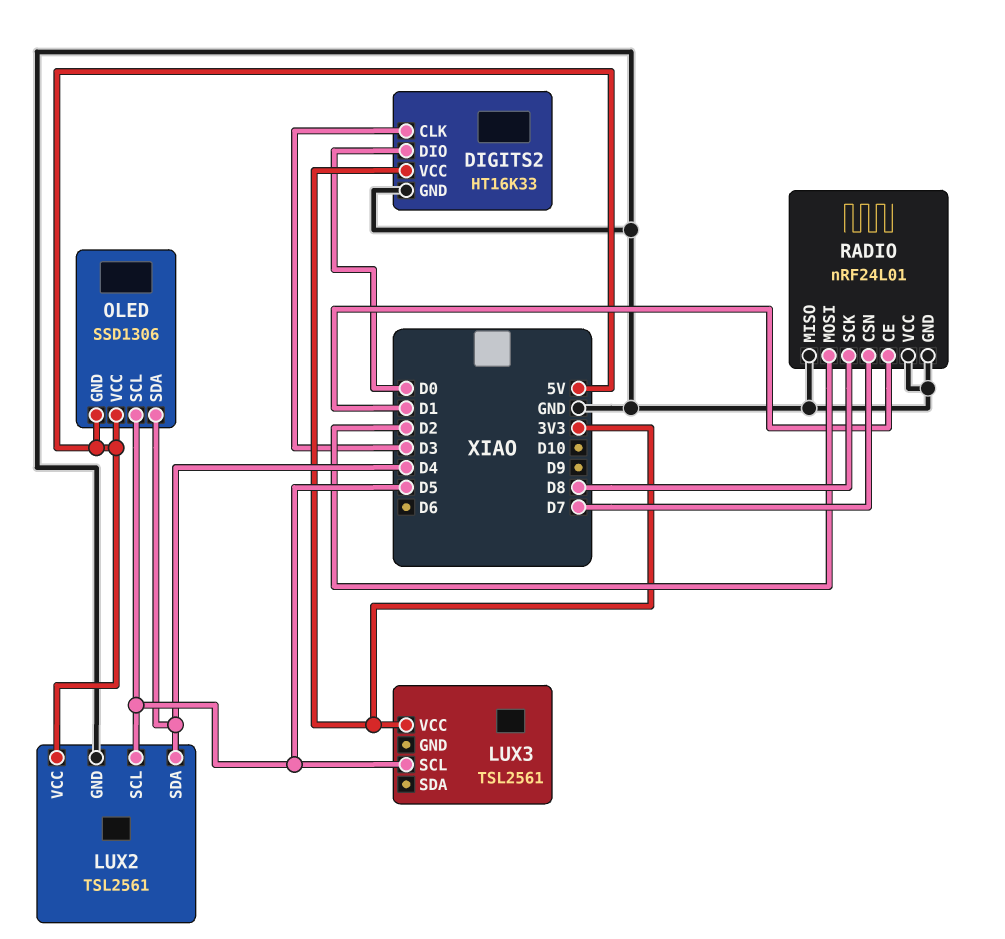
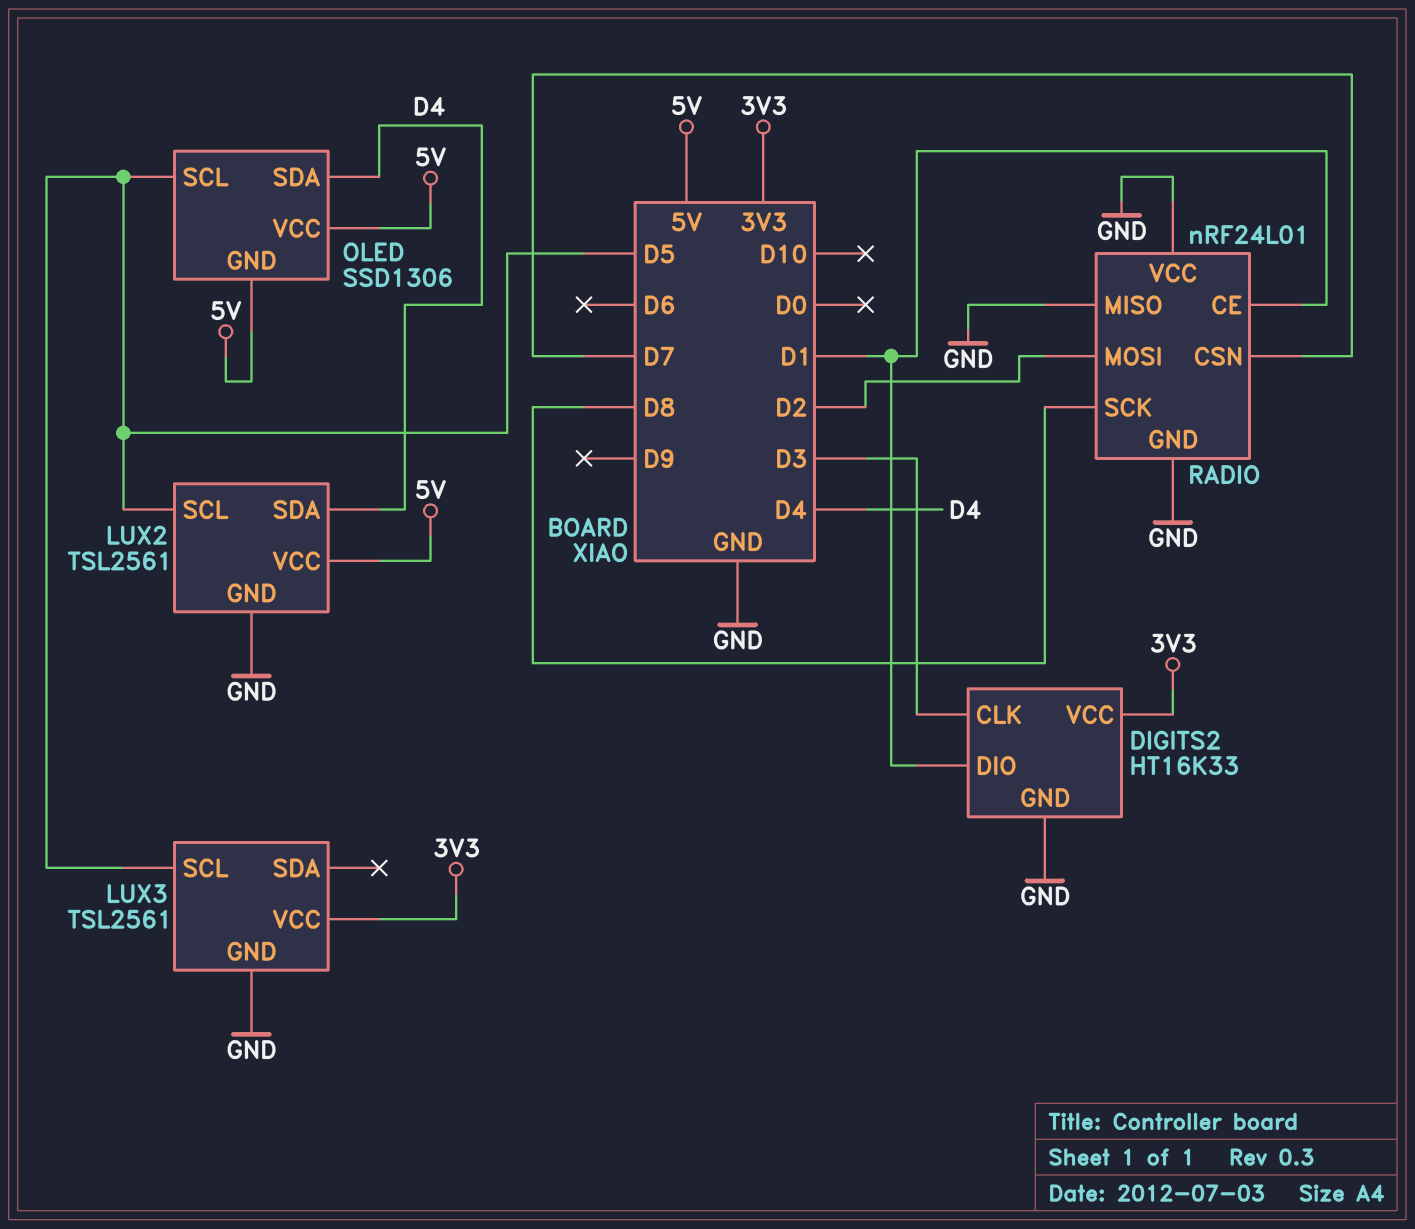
DIGITS2 pin DIO: D0 -> D1
LUX3 pin GND: none -> GND

